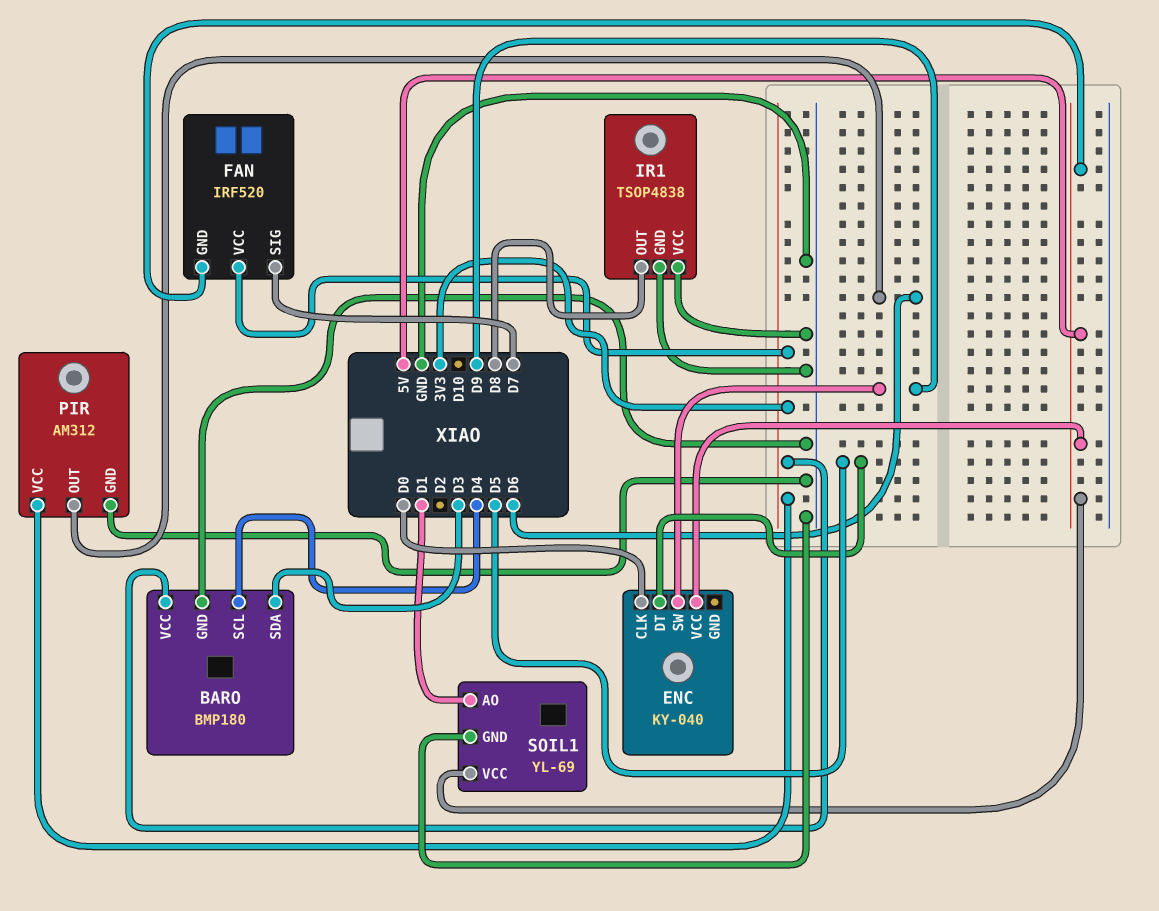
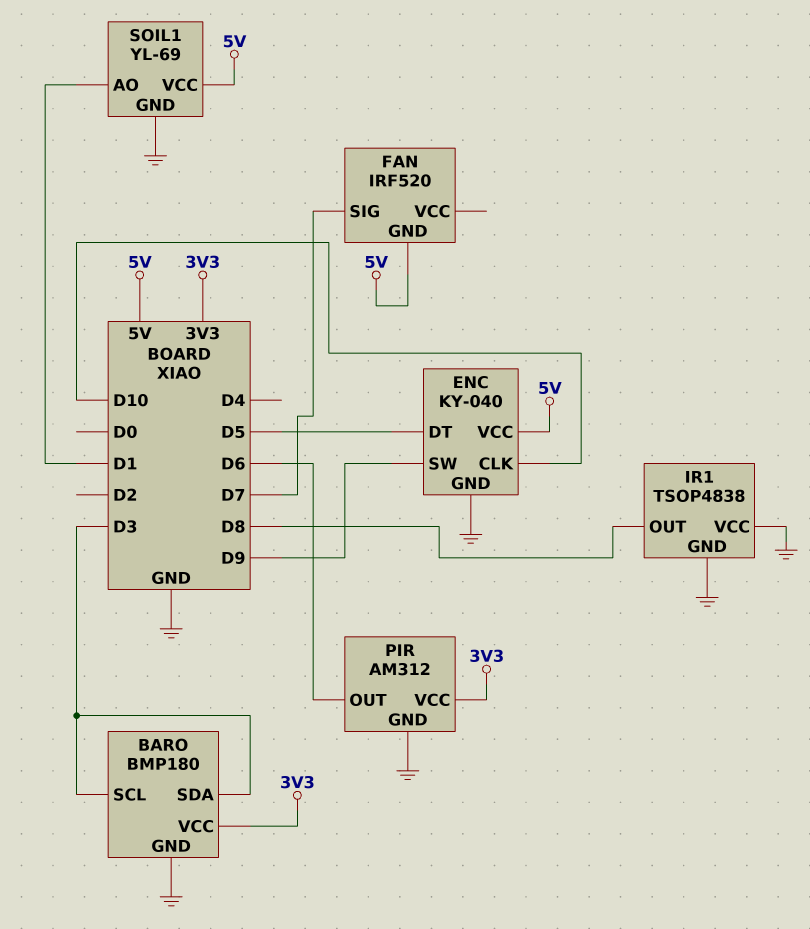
BARO pin SCL: D4 -> D3
ENC pin CLK: D0 -> D10
ENC pin GND: none -> GND
FAN pin VCC: 3V3 -> none

